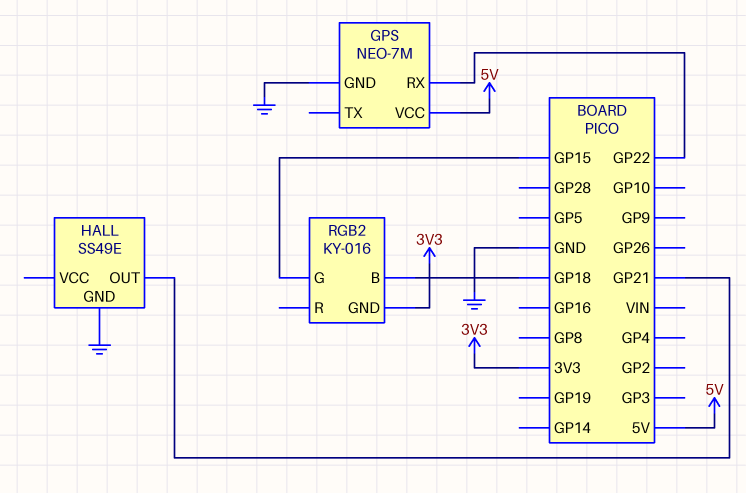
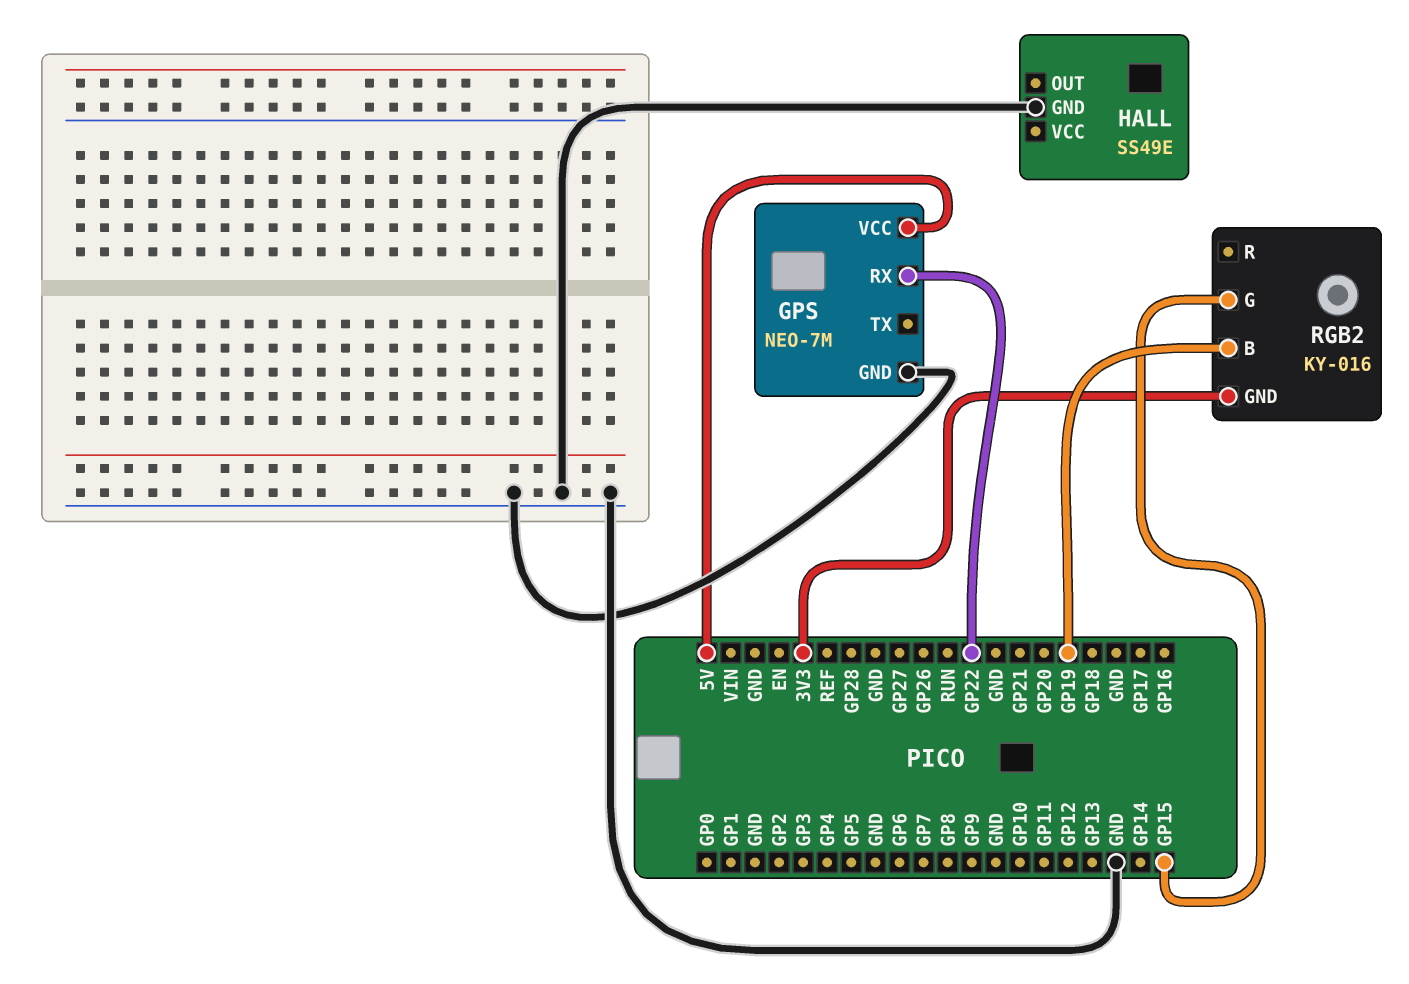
HALL pin OUT: GP21 -> none
RGB2 pin B: GP18 -> GP19

